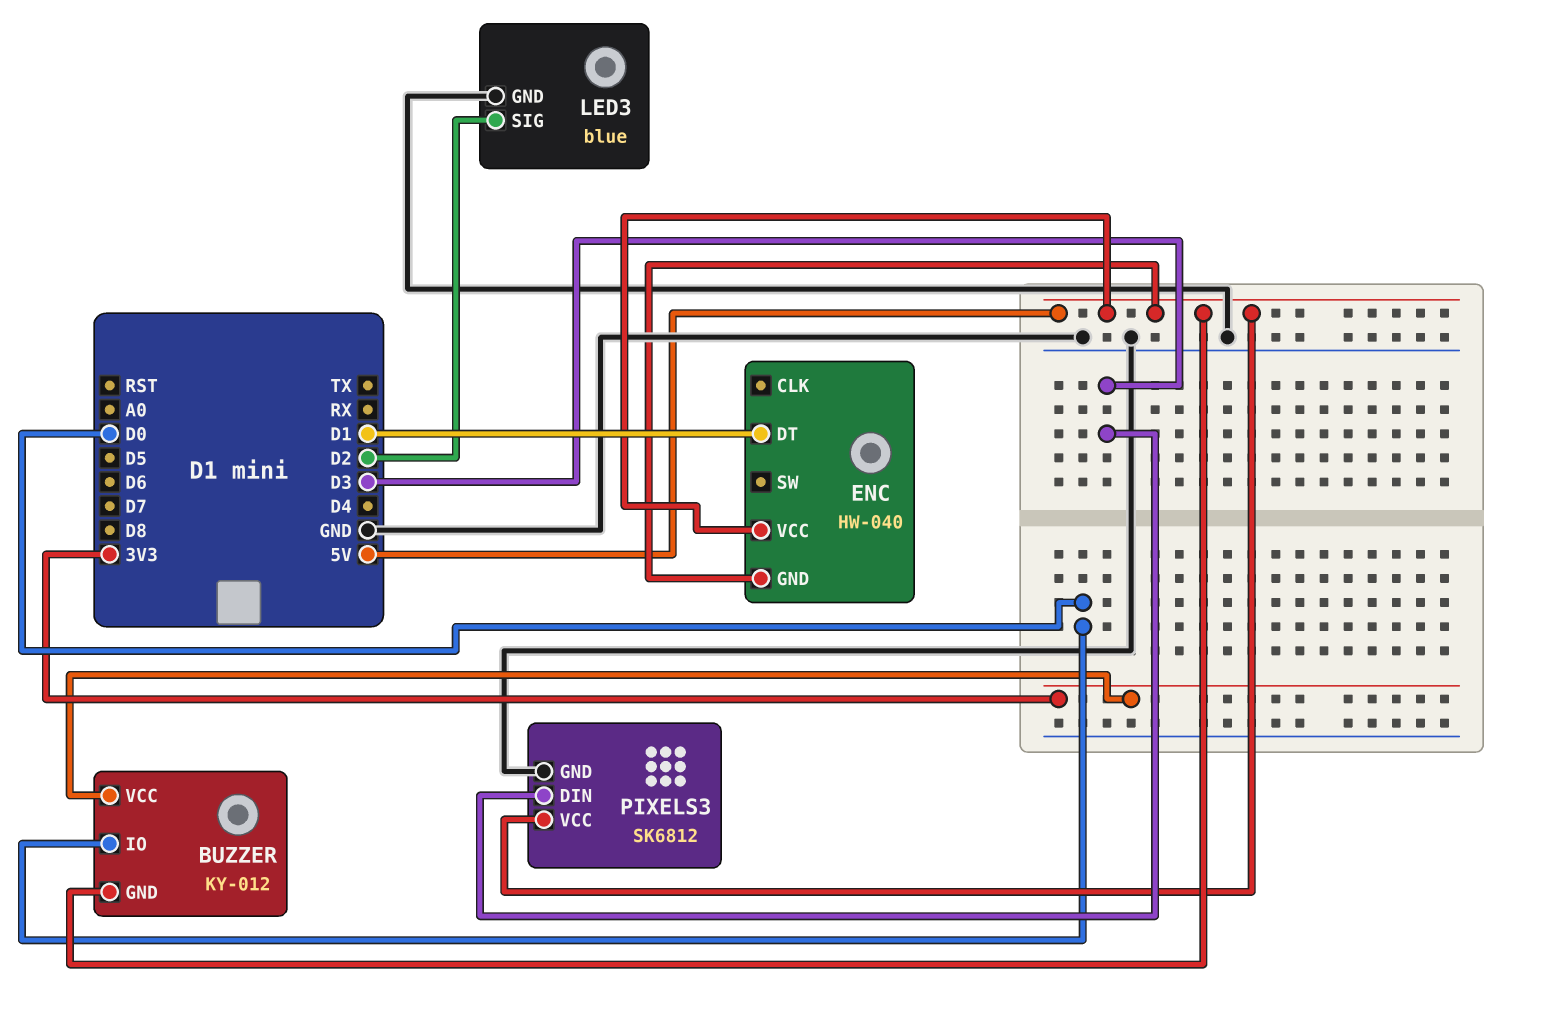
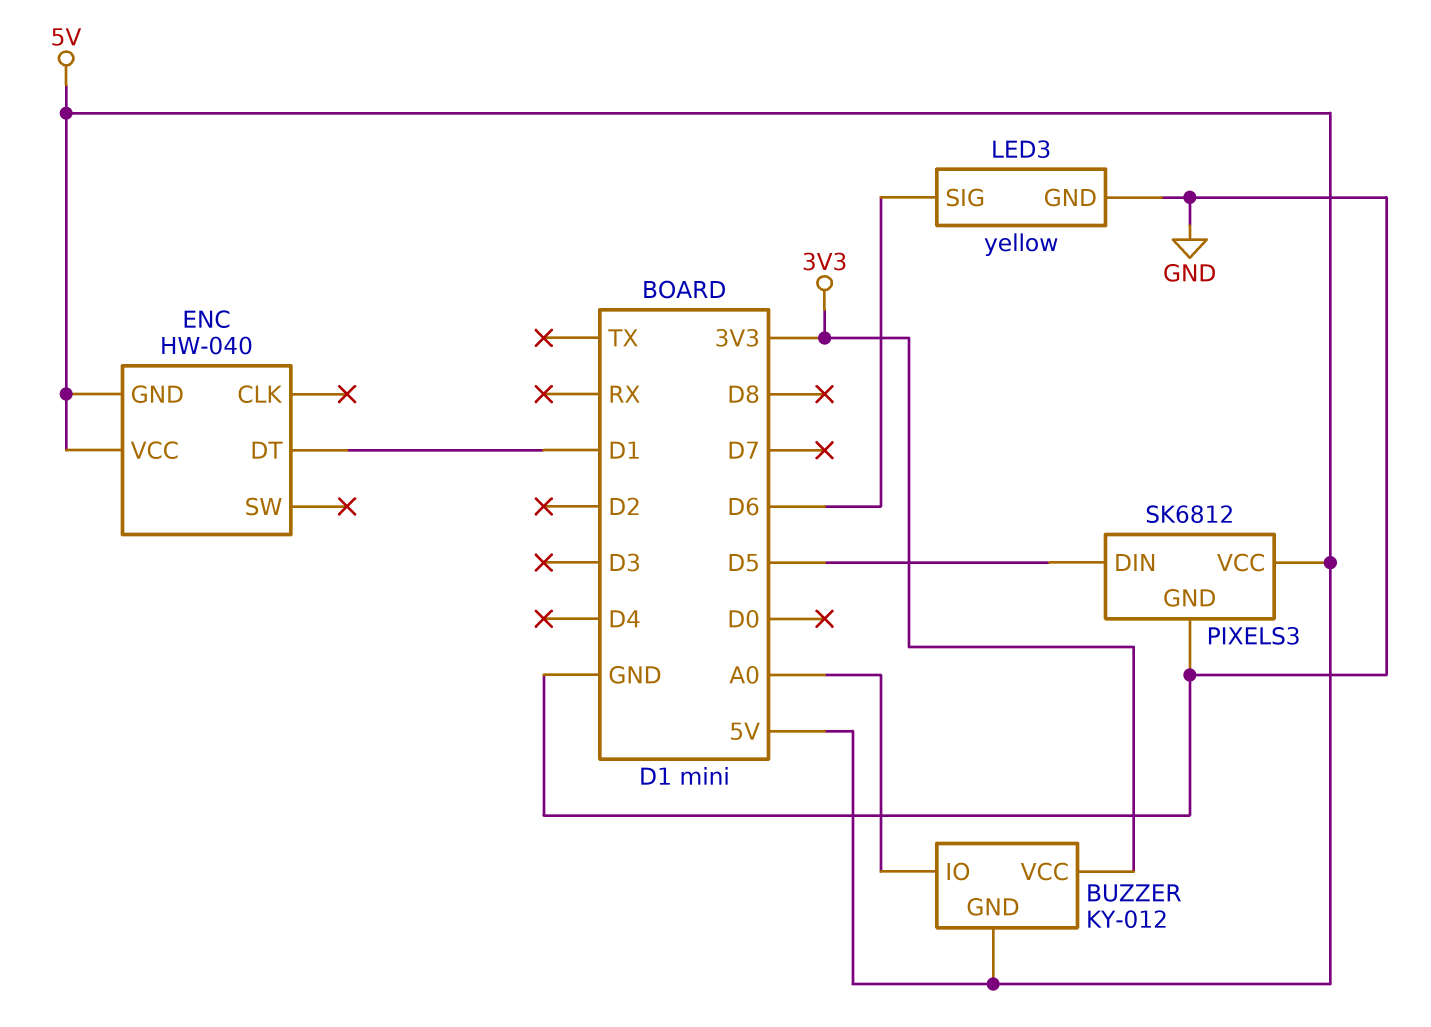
BUZZER pin IO: D0 -> A0
LED3: blue -> yellow
LED3 pin SIG: D2 -> D6
PIXELS3 pin DIN: D3 -> D5

